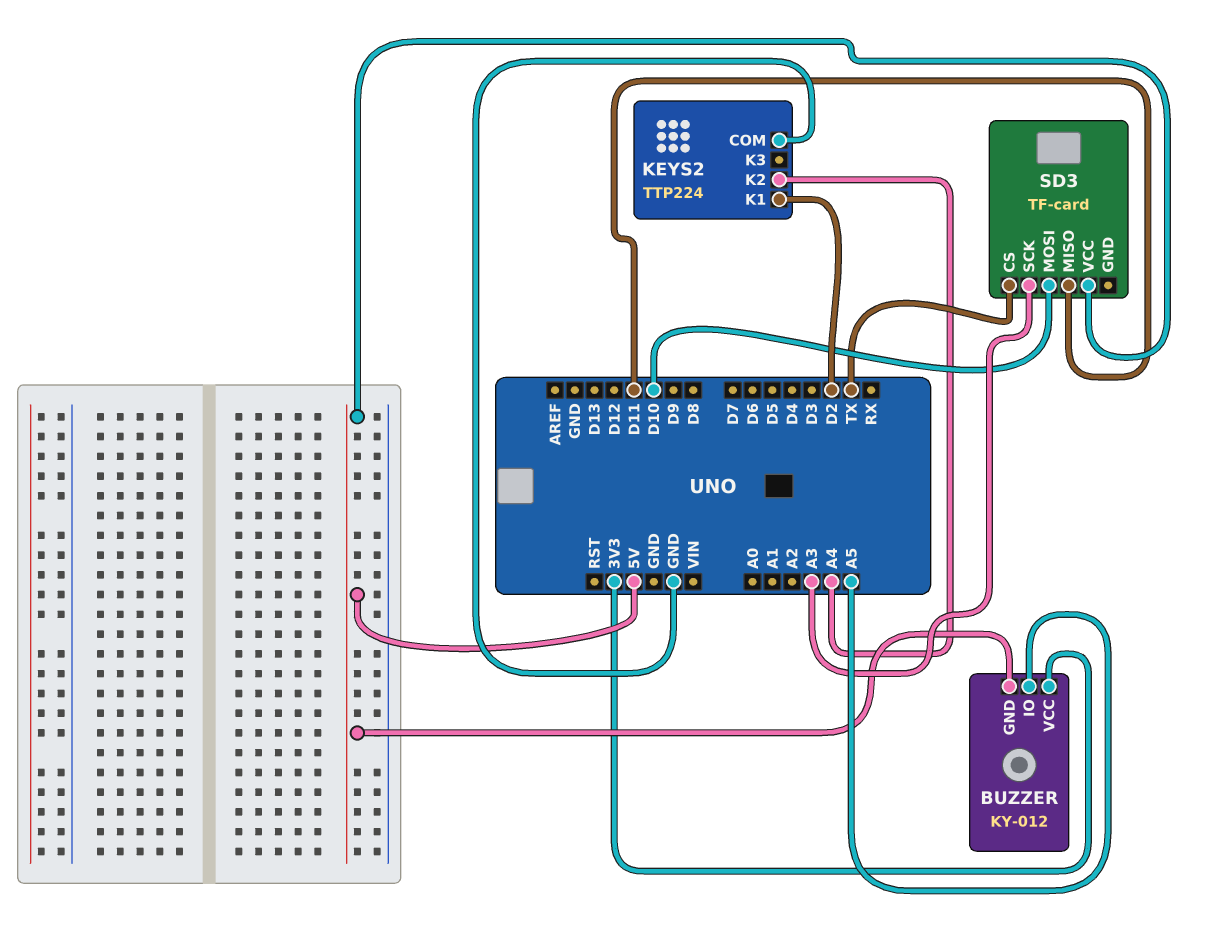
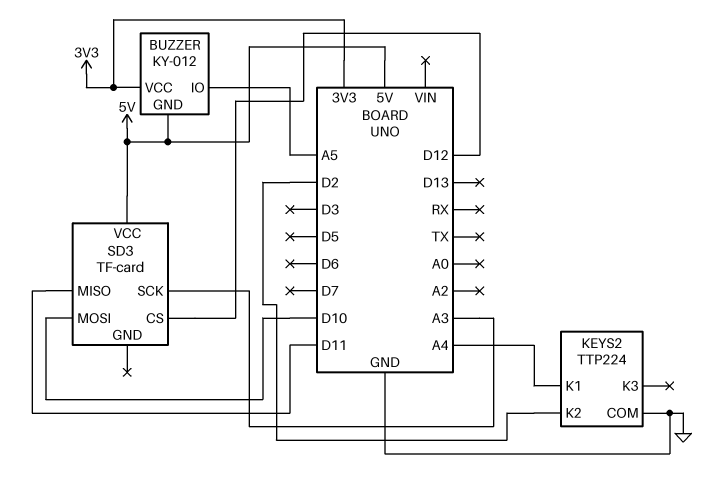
KEYS2 pin K1: D2 -> A4
KEYS2 pin K2: A4 -> D2
SD3 pin CS: TX -> D12

